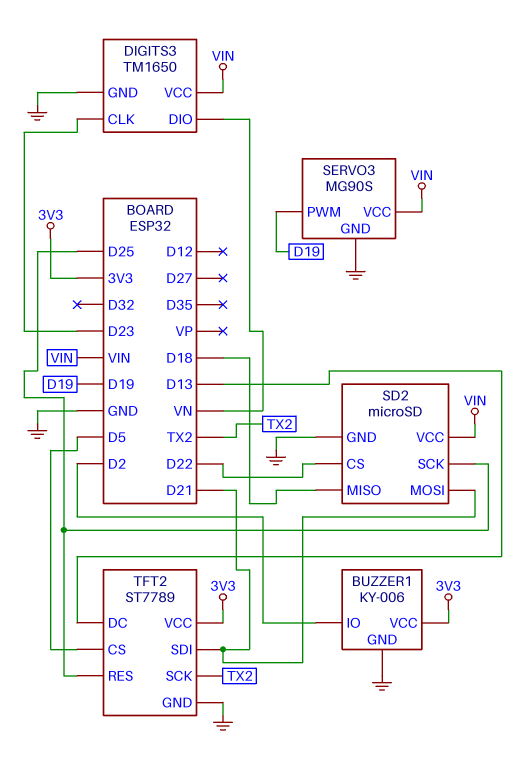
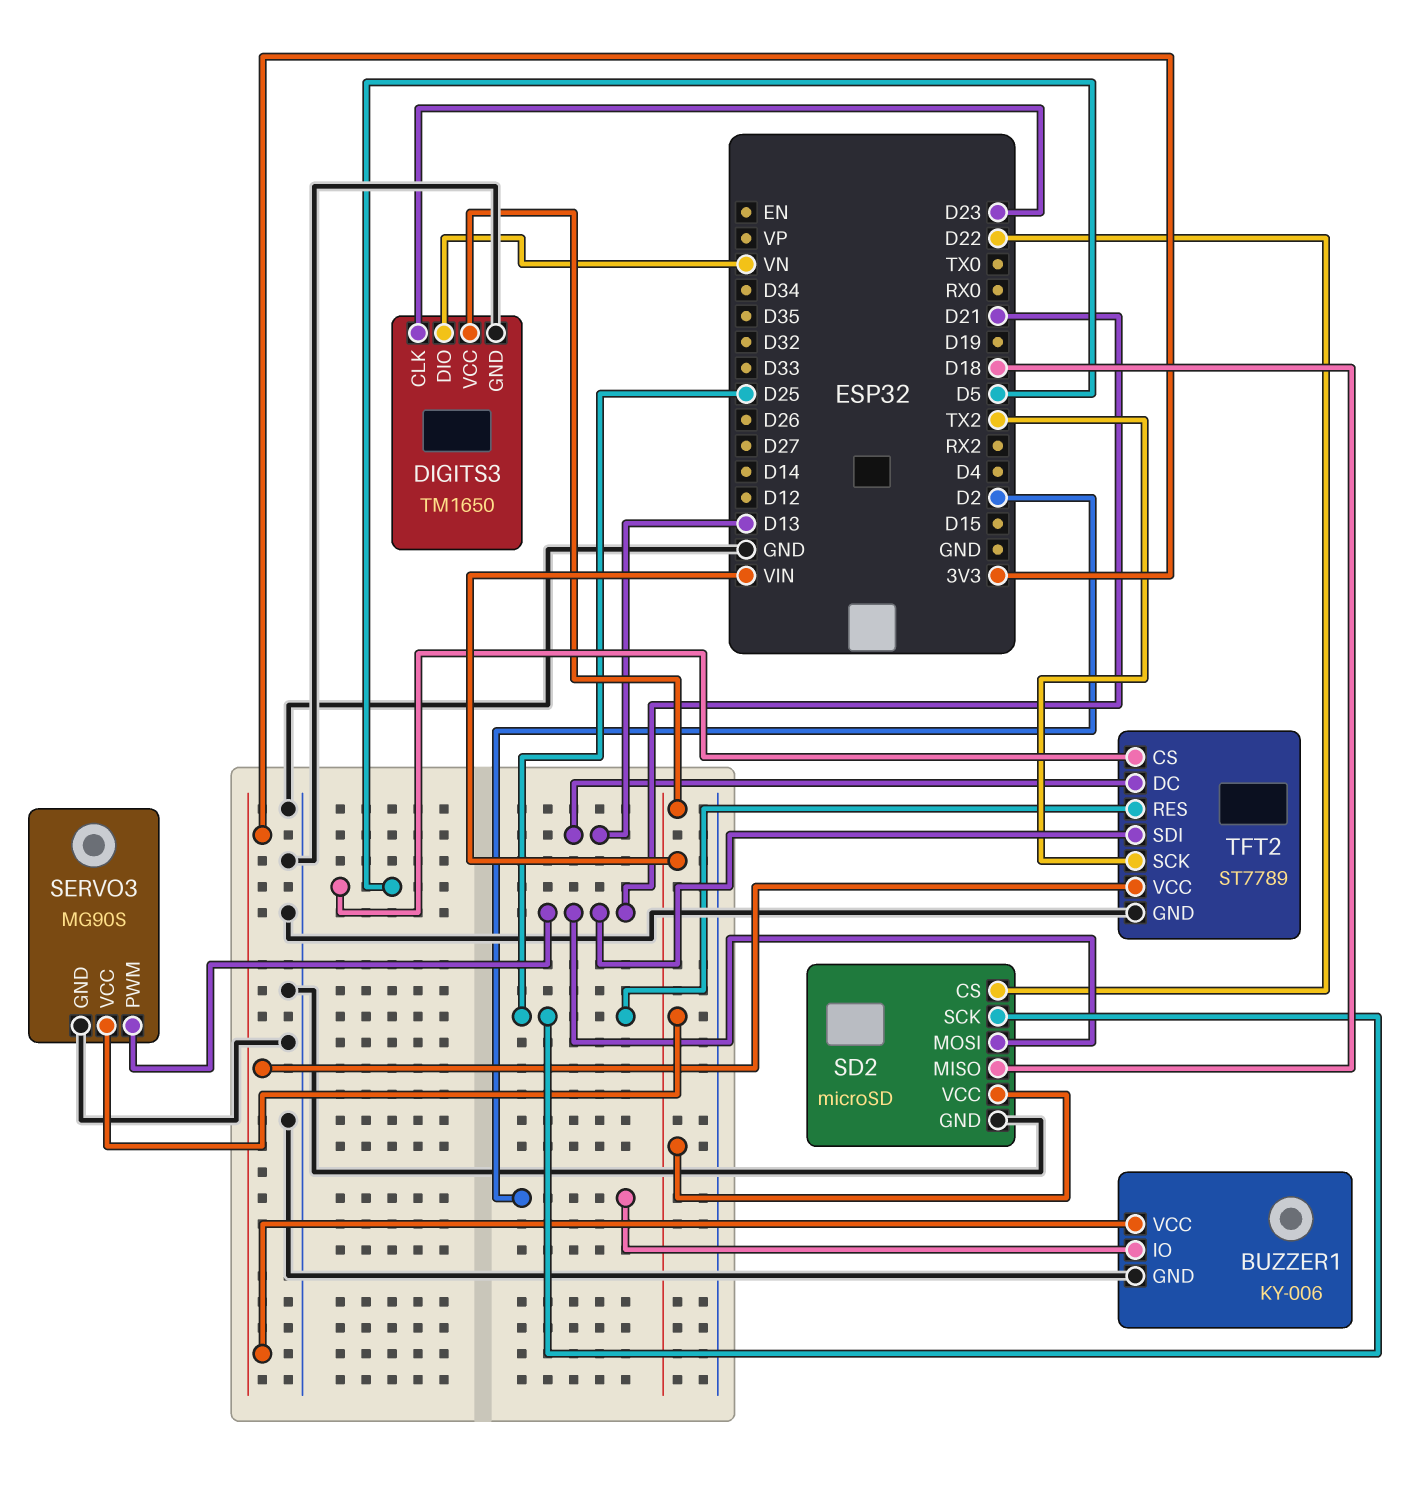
SERVO3 pin PWM: D19 -> D21

